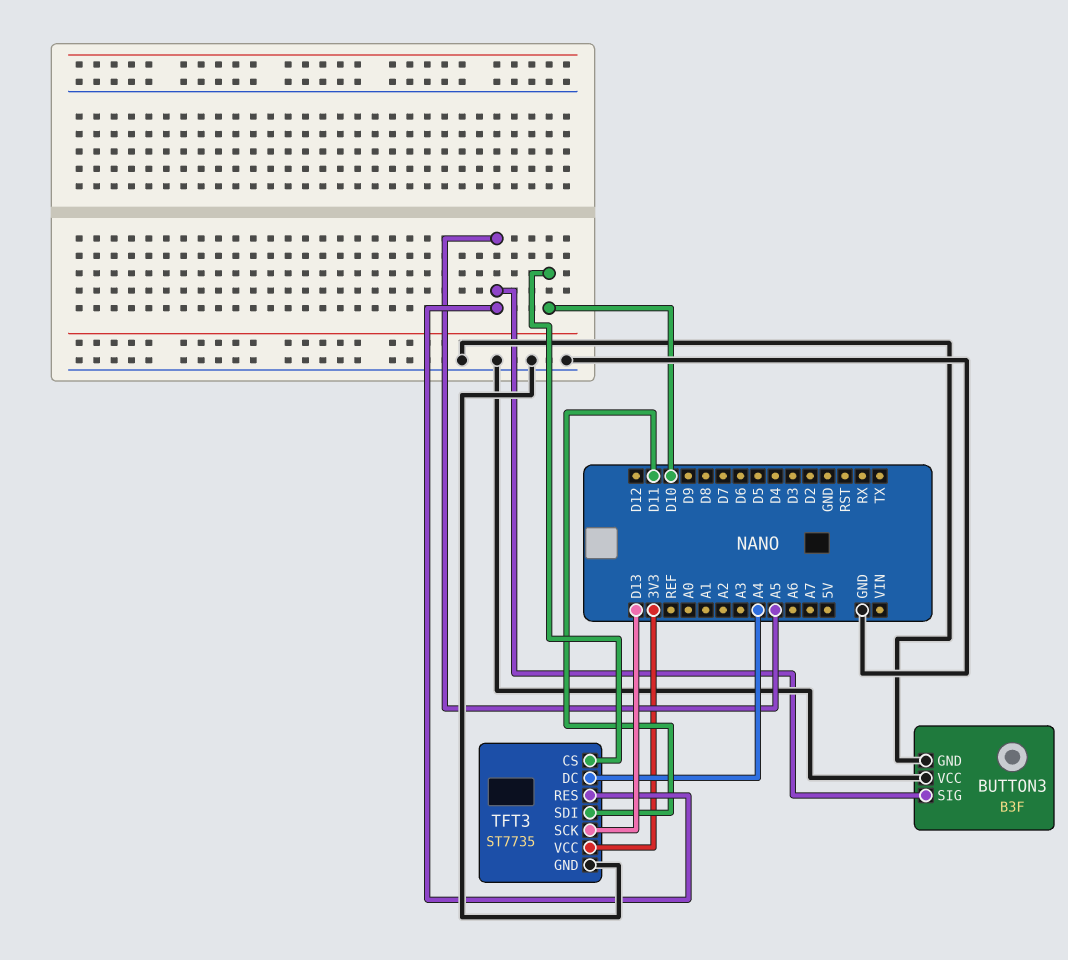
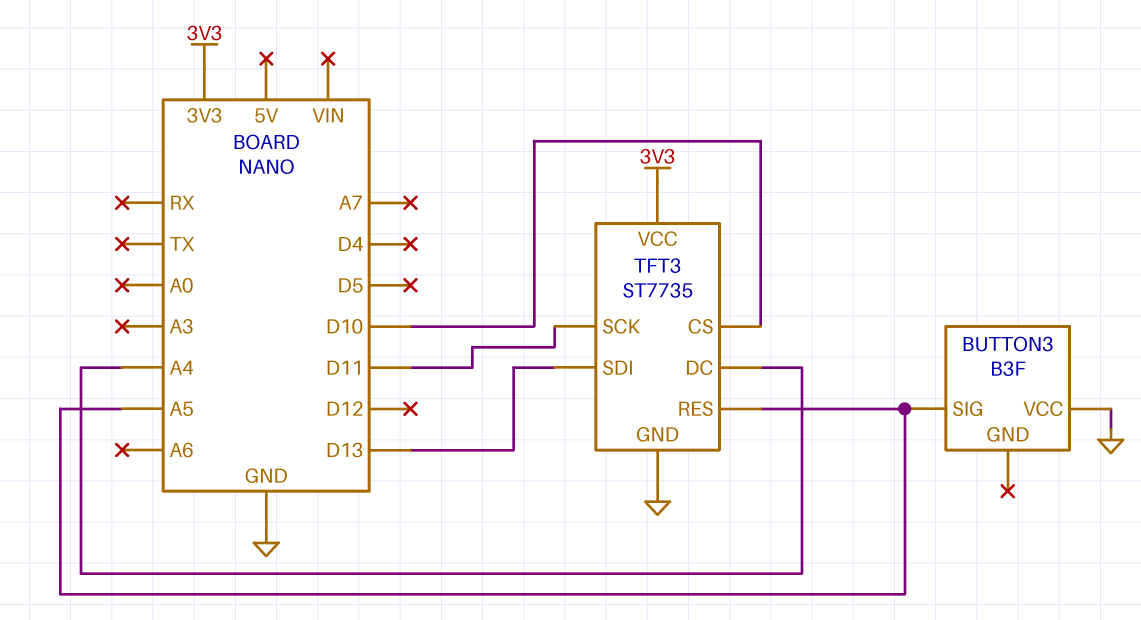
BUTTON3 pin GND: GND -> none
TFT3 pin SCK: D13 -> D11
TFT3 pin SDI: D11 -> D13

